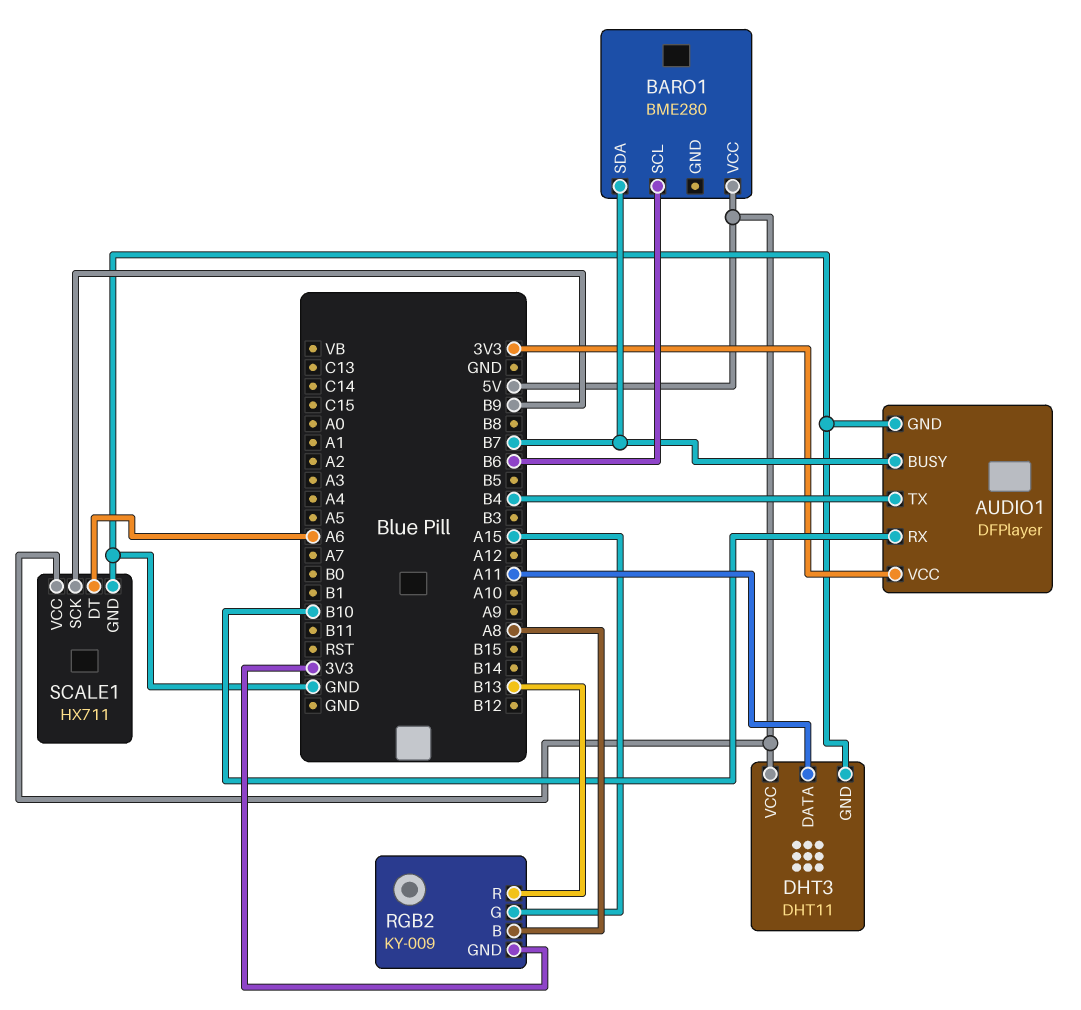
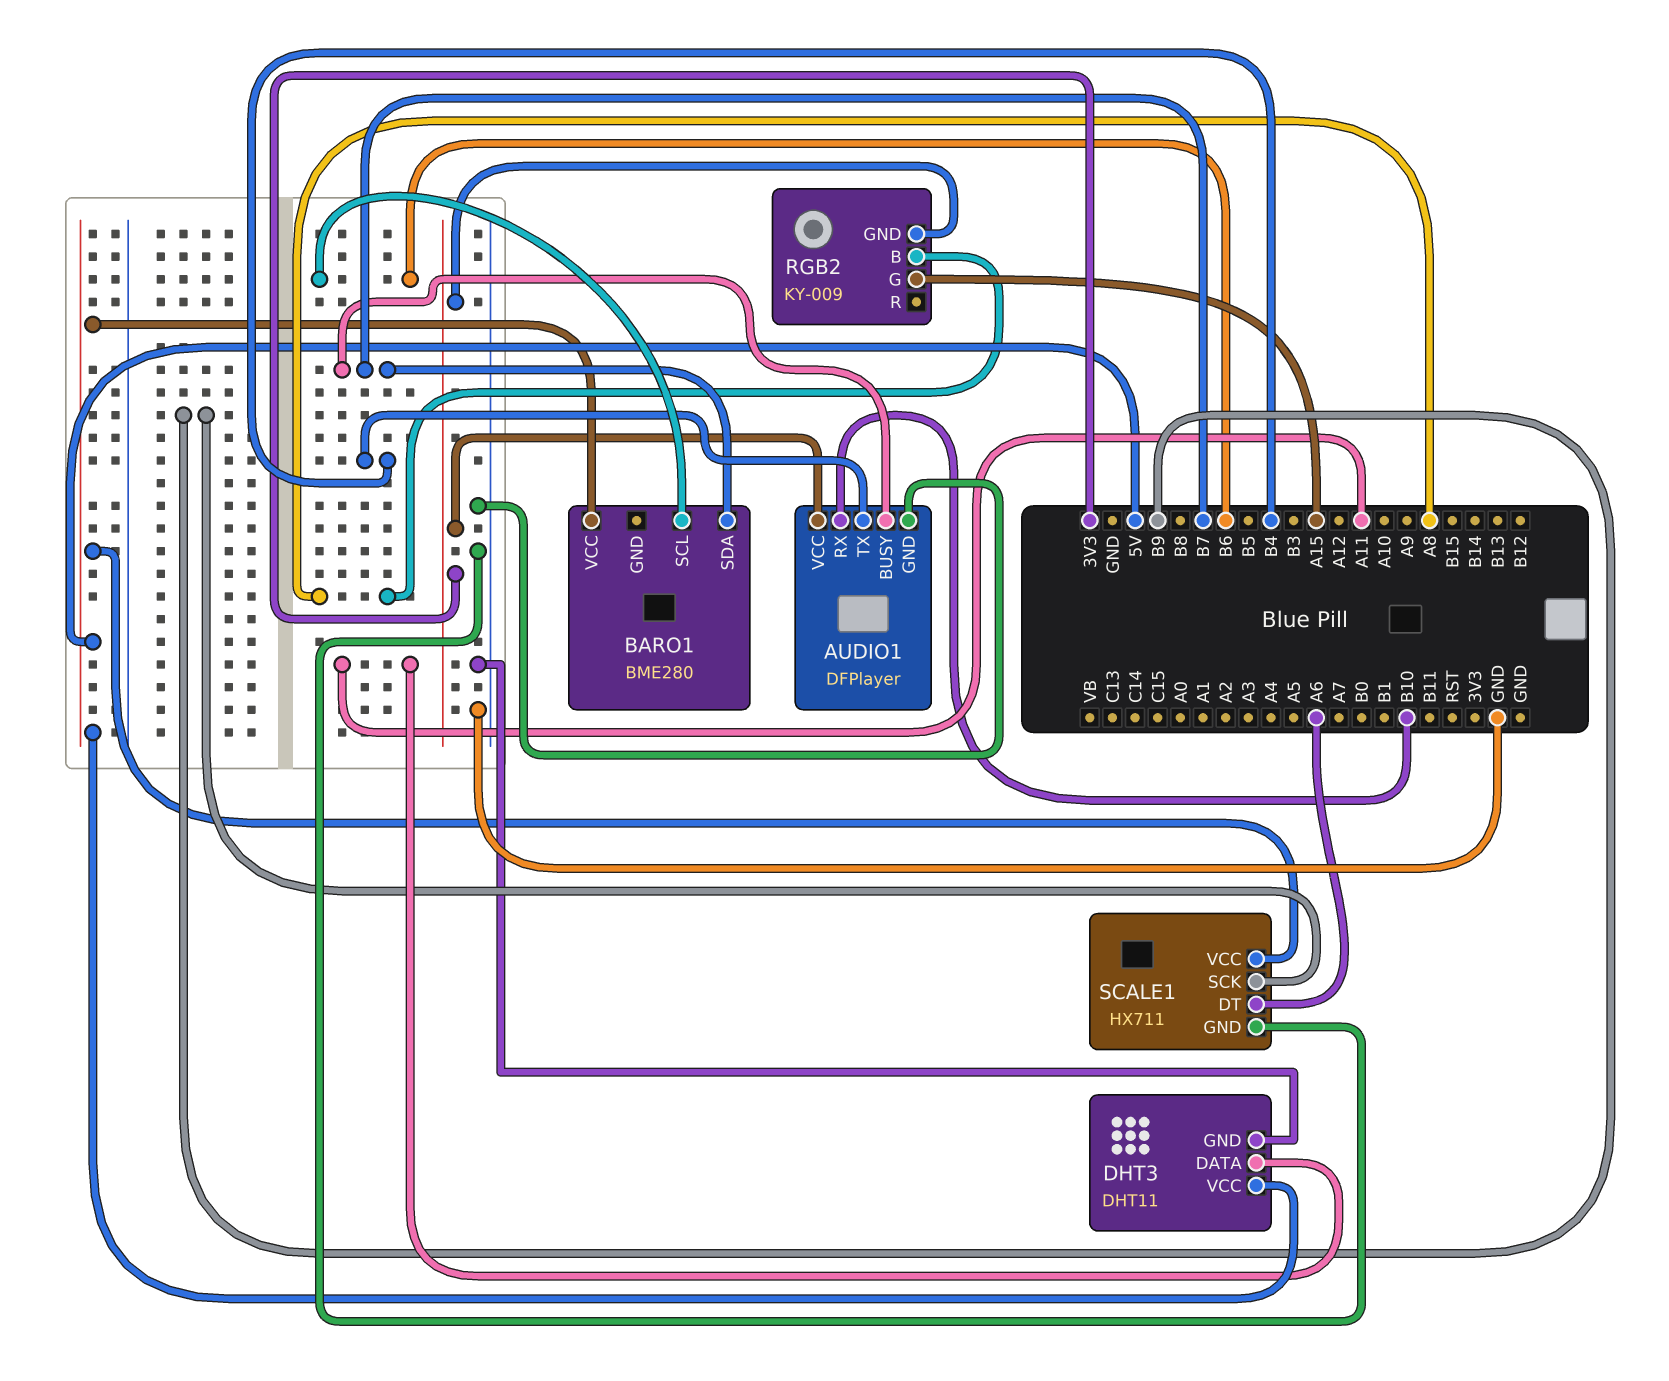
RGB2 pin R: B13 -> none

